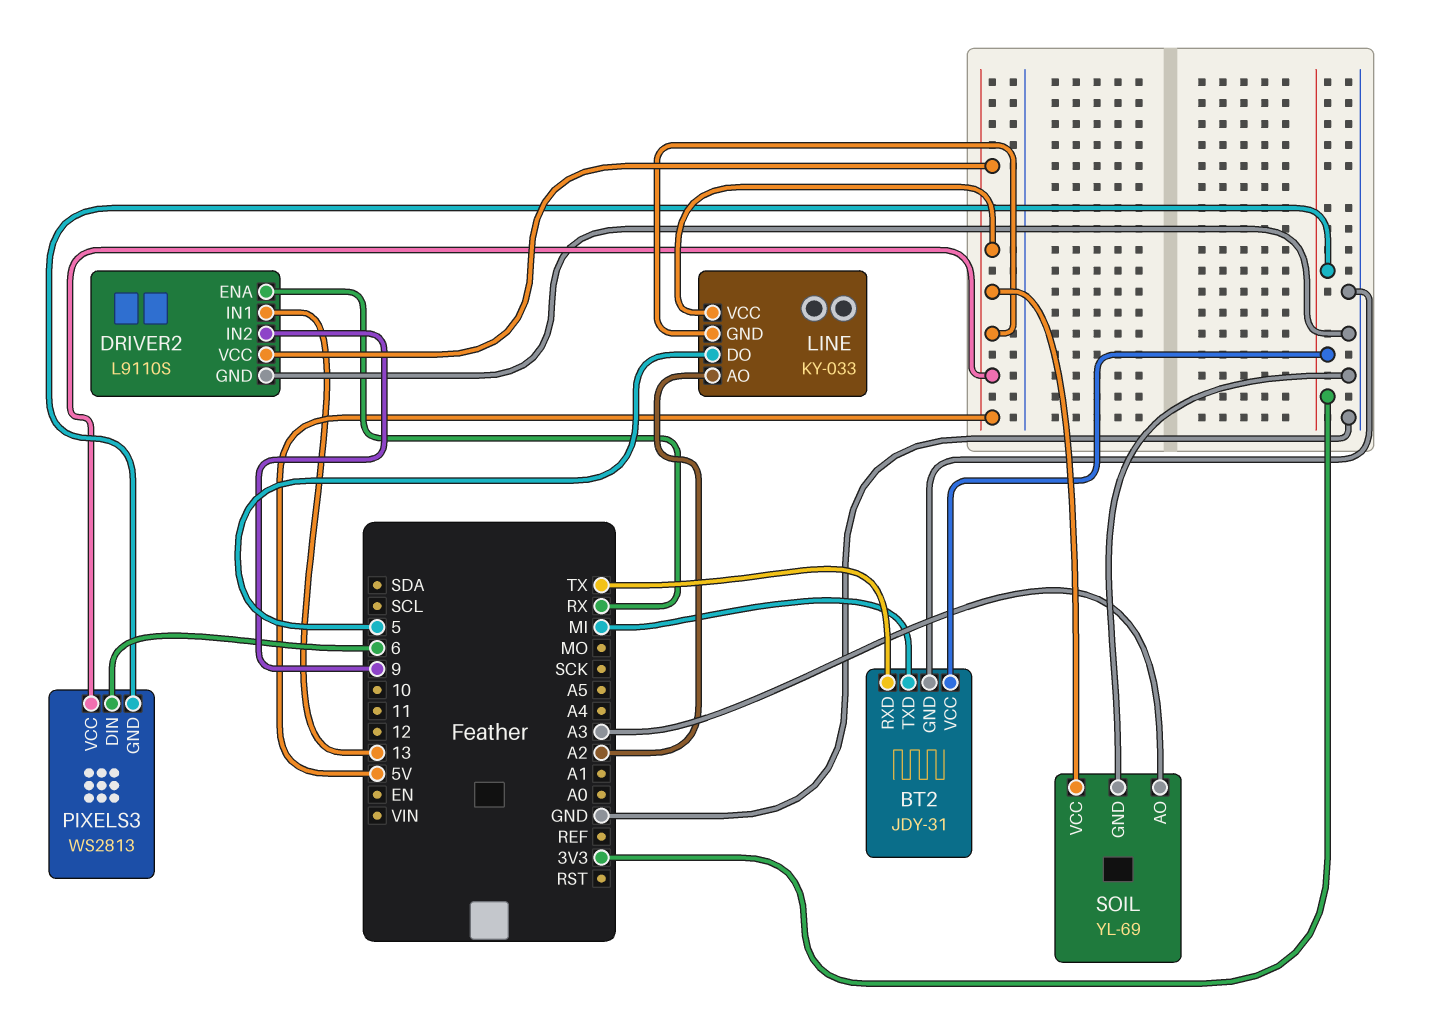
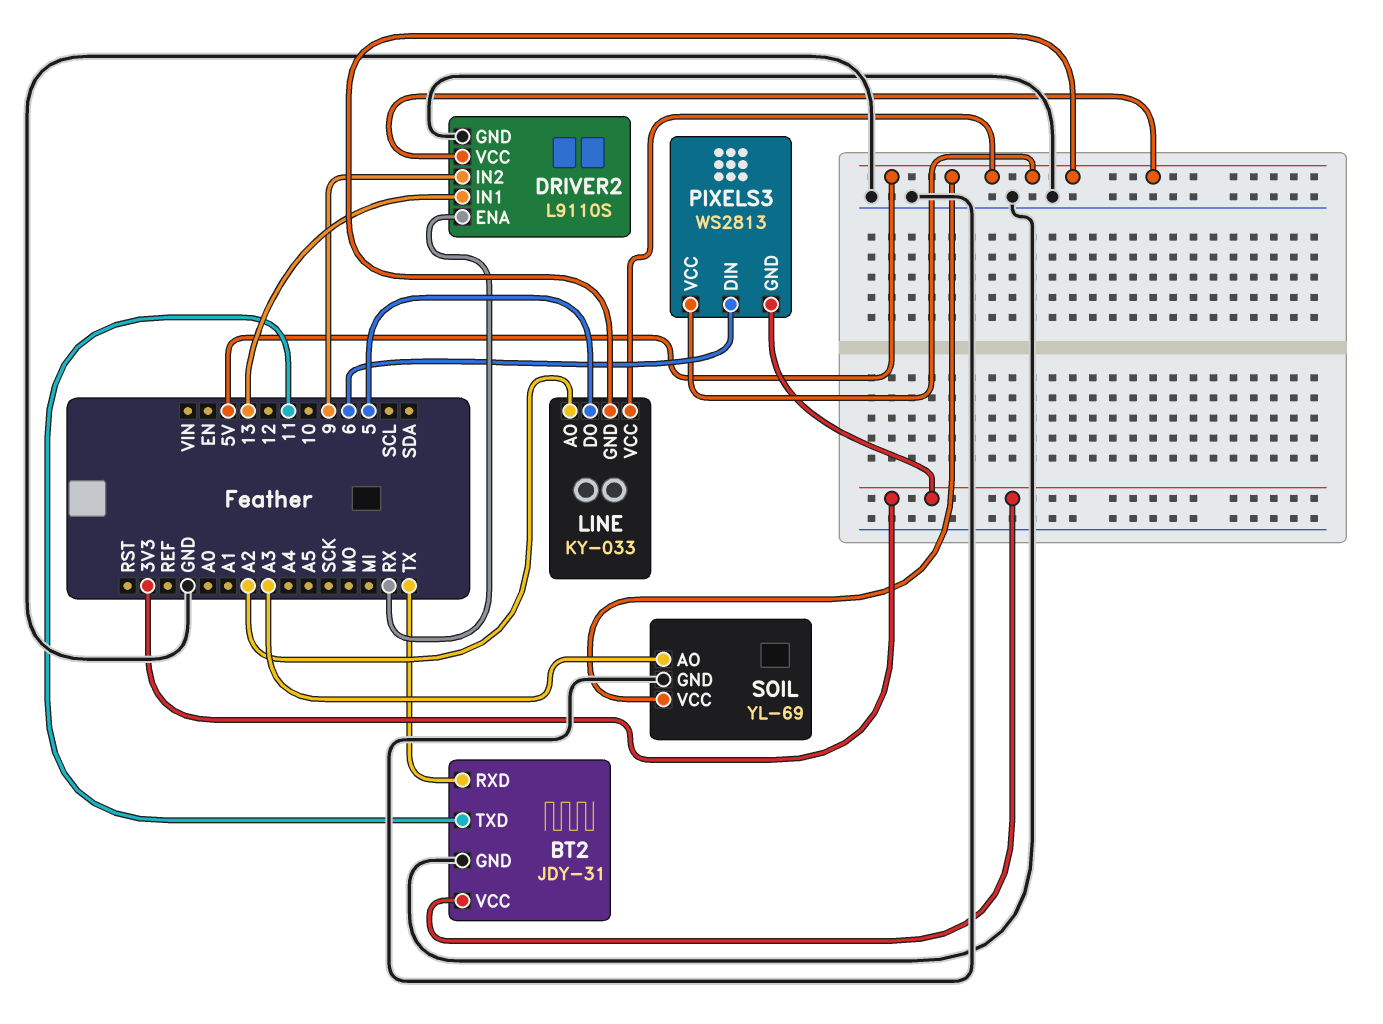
BT2 pin TXD: MI -> 11

